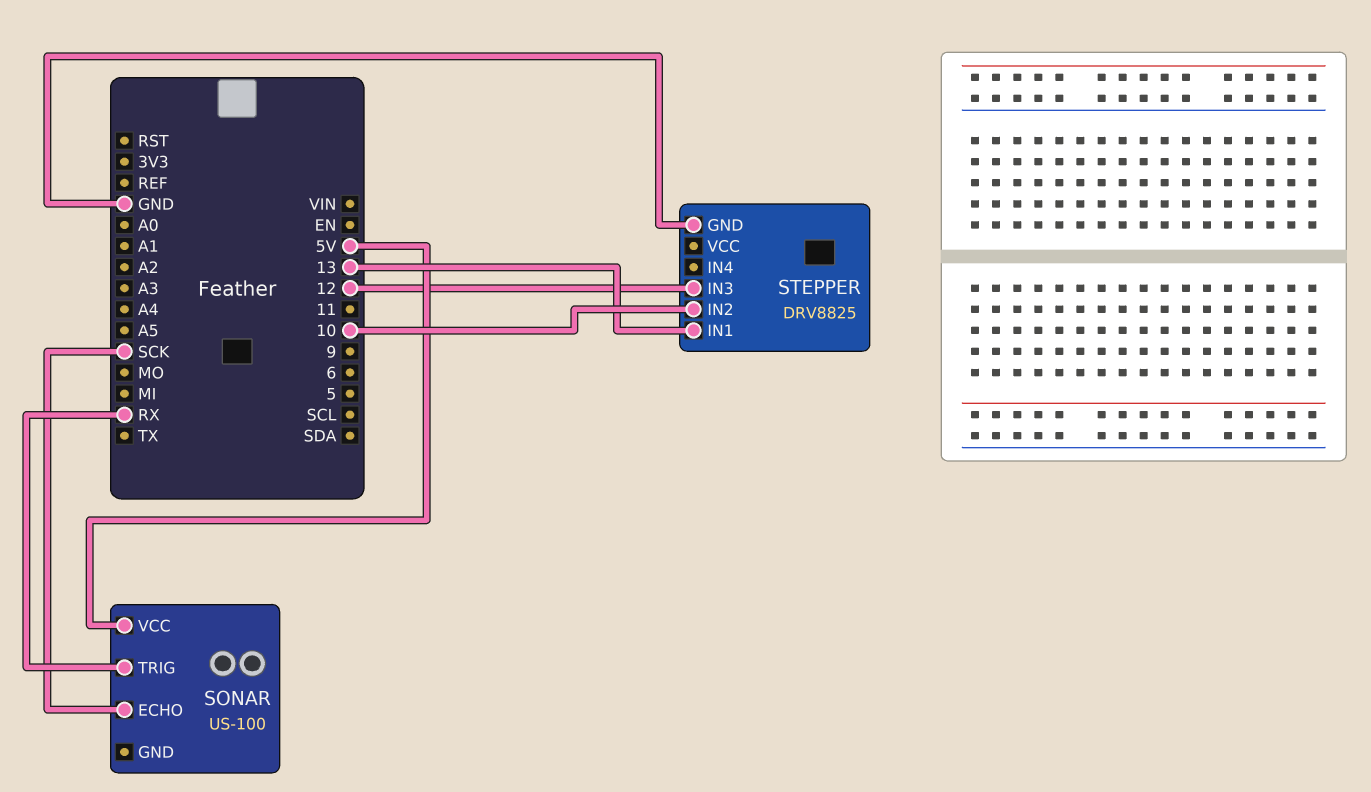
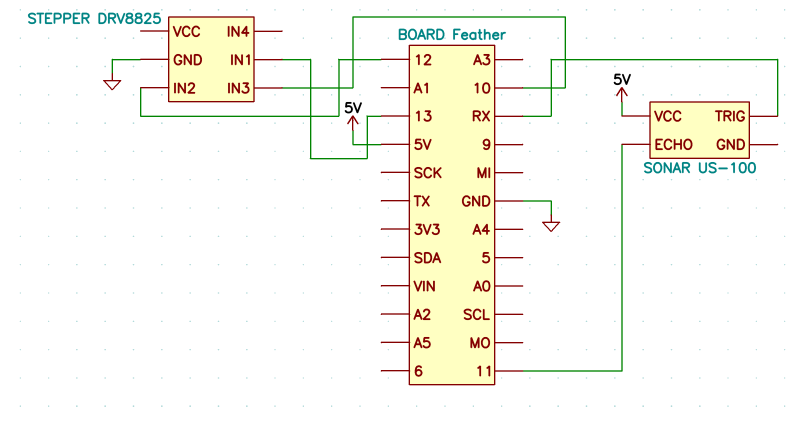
SONAR pin ECHO: SCK -> 11
STEPPER pin IN2: 10 -> 12
STEPPER pin IN3: 12 -> 10

